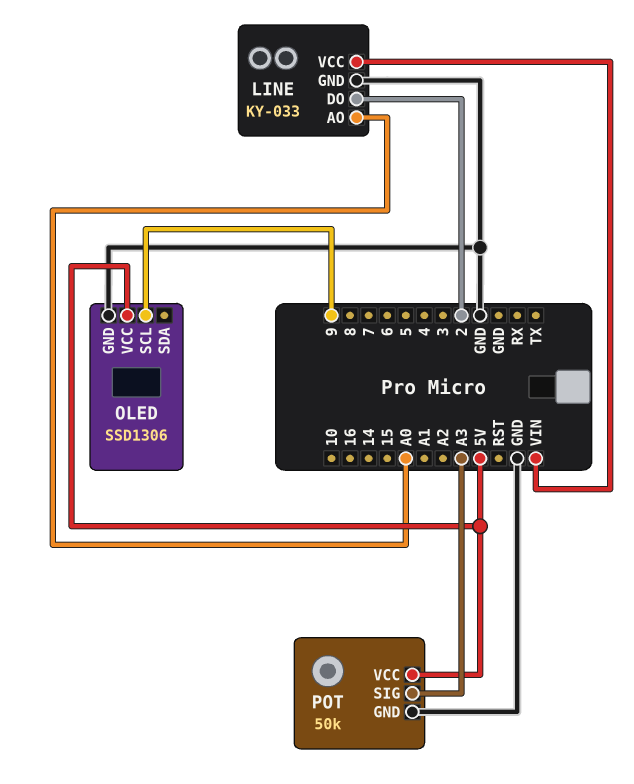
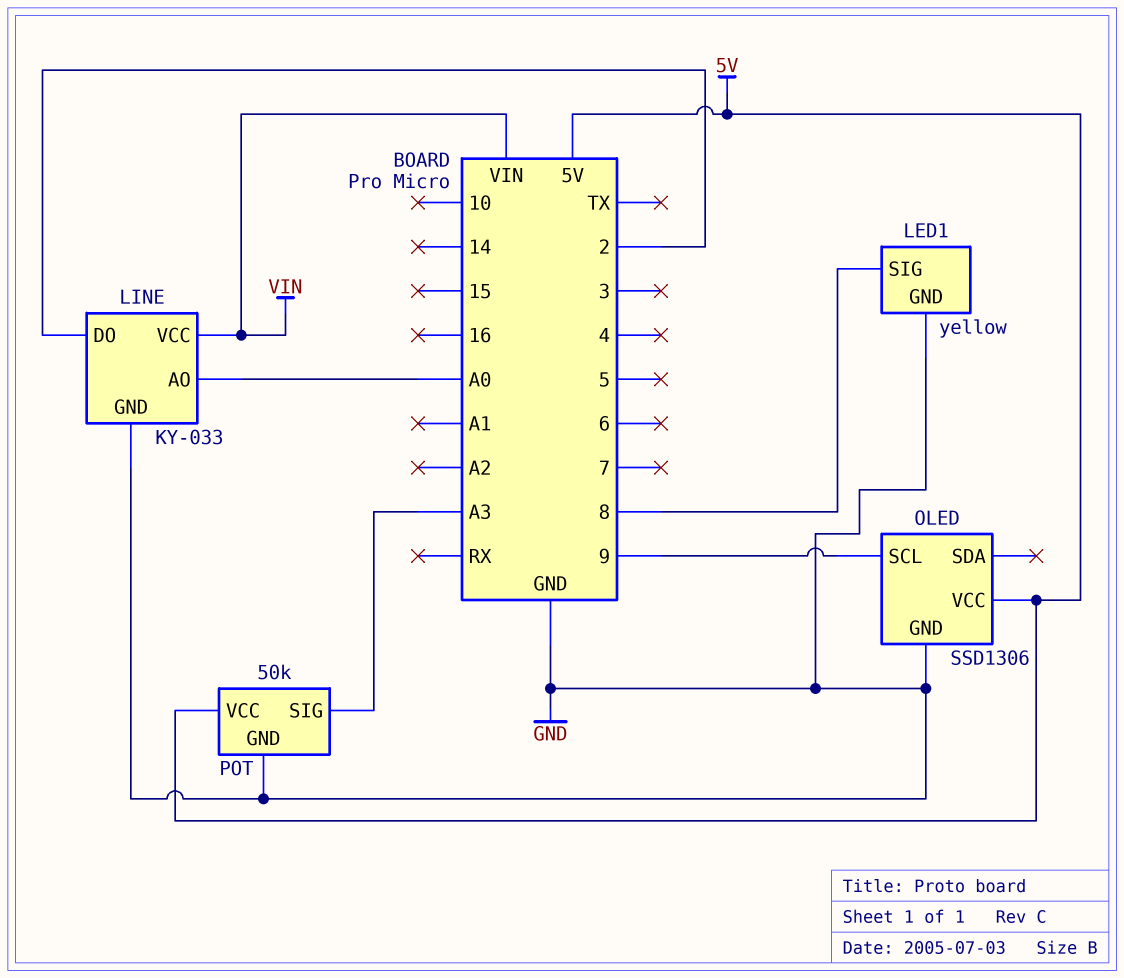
LED1: none -> yellow
LED1 pin GND: none -> GND
LED1 pin SIG: none -> 8

